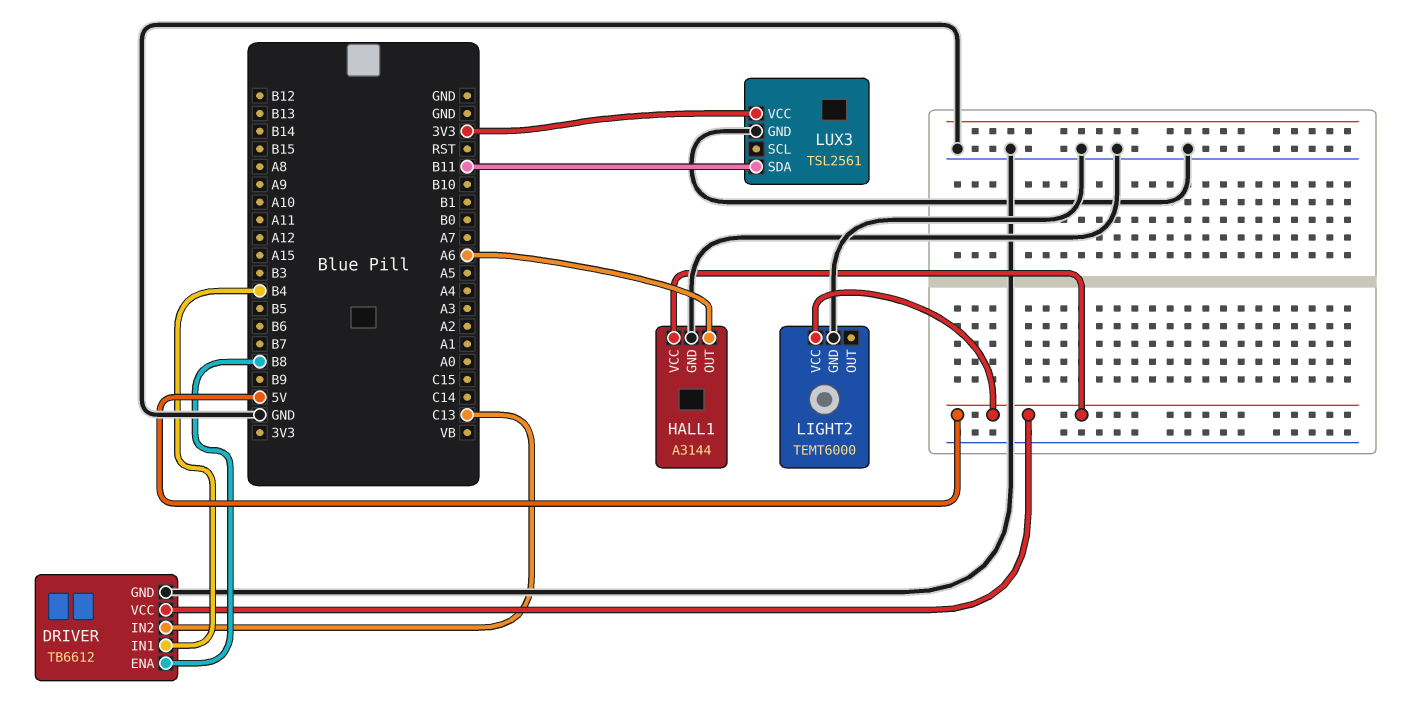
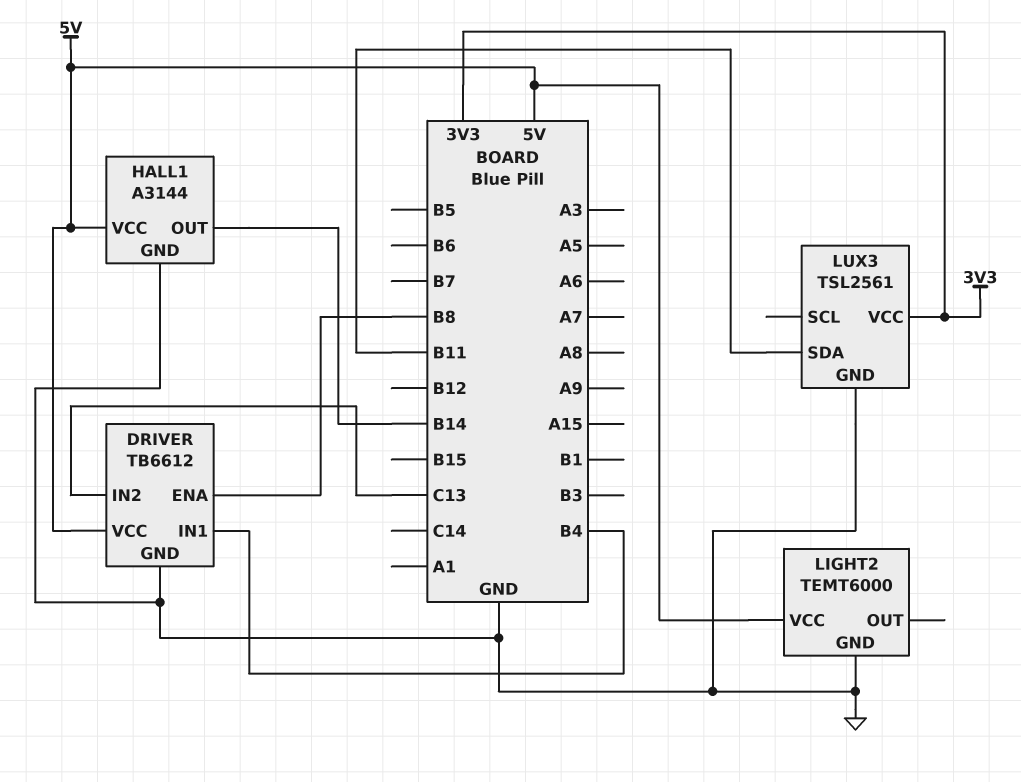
HALL1 pin OUT: A6 -> B14

